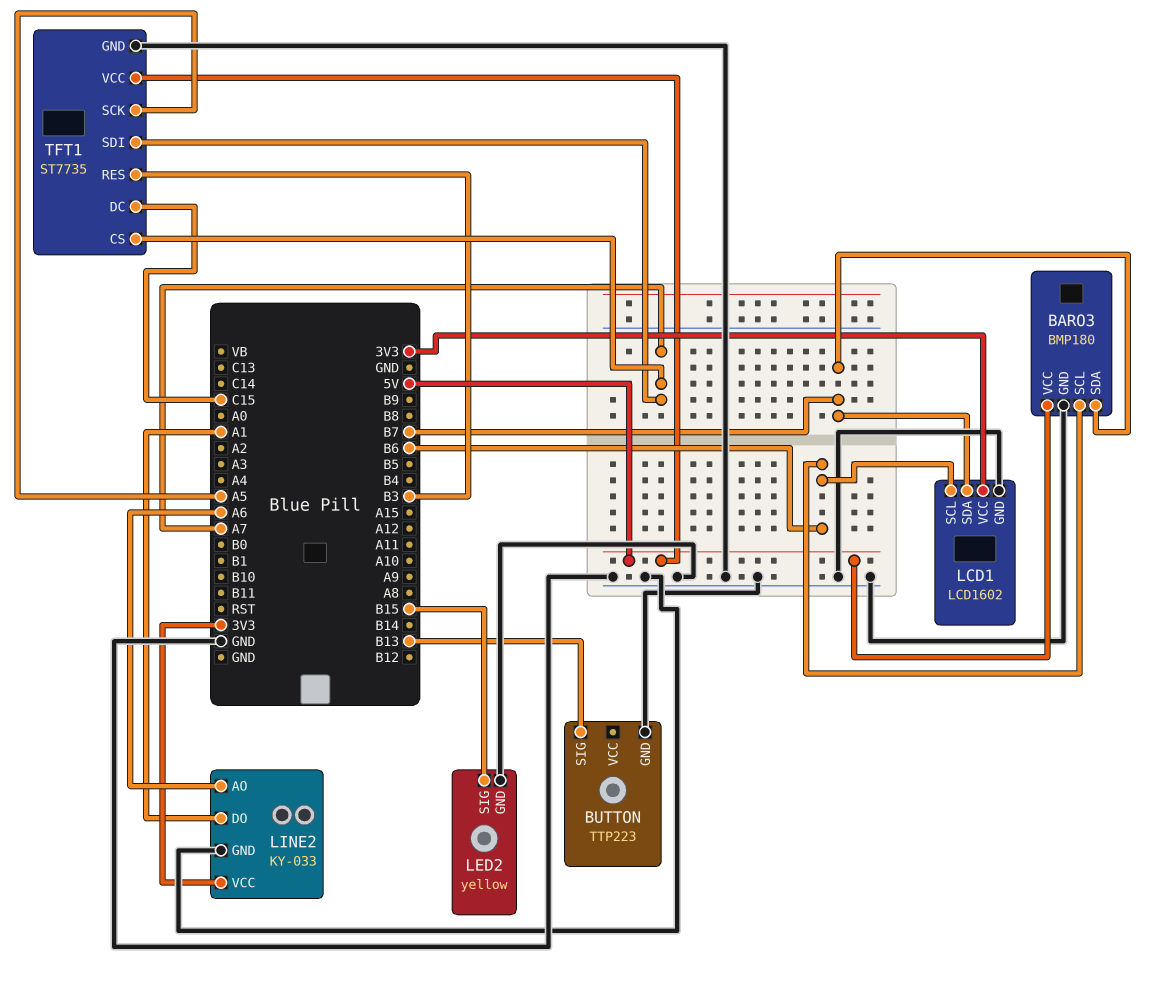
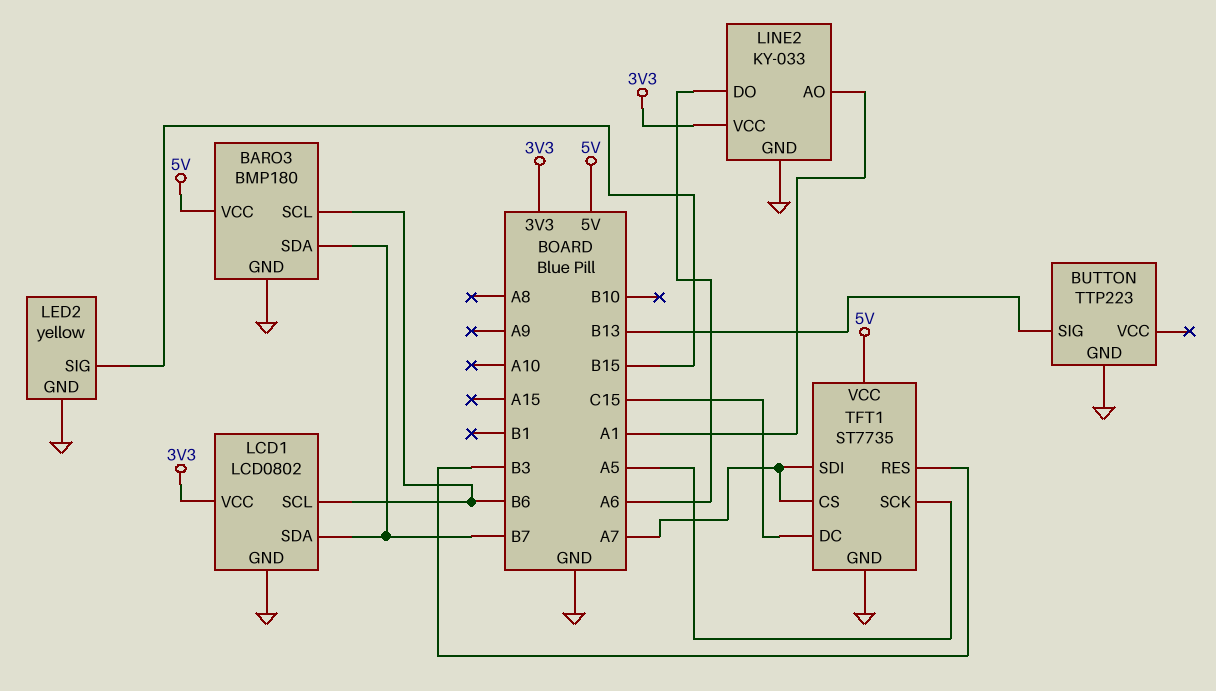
LCD1: LCD1602 -> LCD0802
LINE2 pin AO: A6 -> A1
LINE2 pin DO: A1 -> A6

